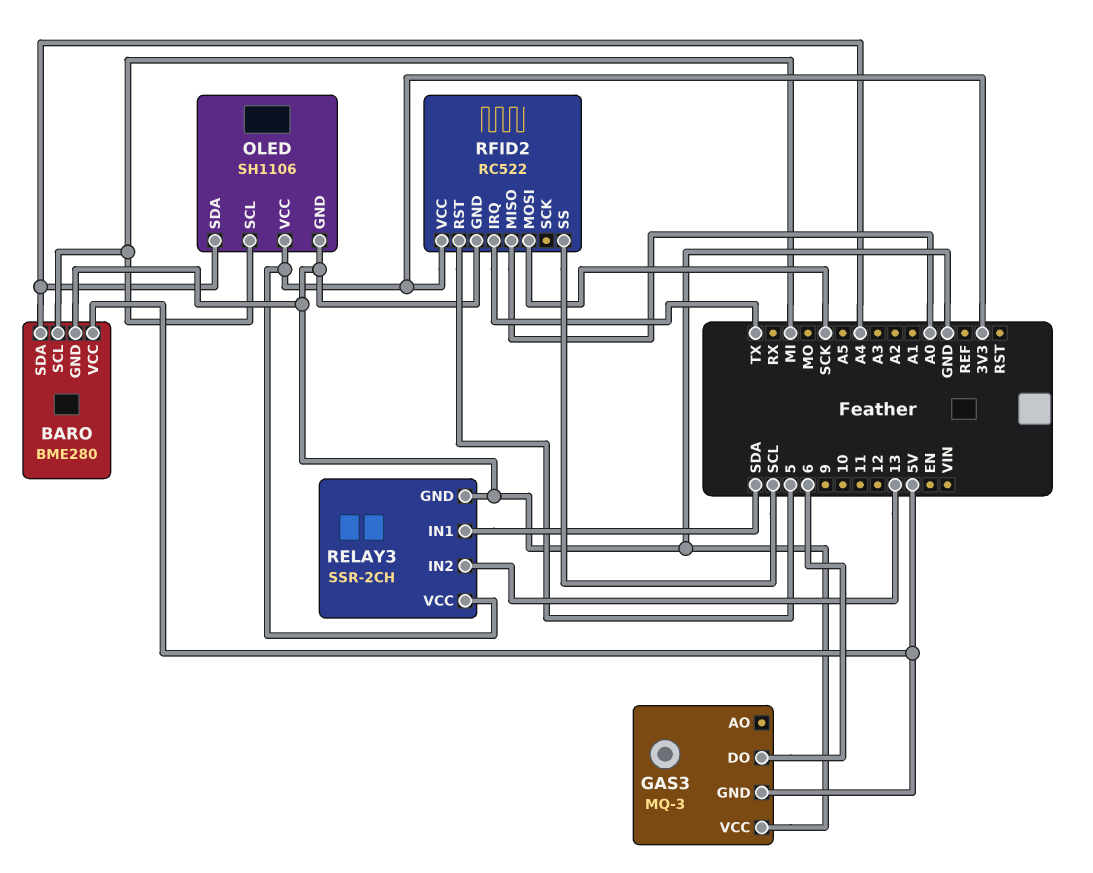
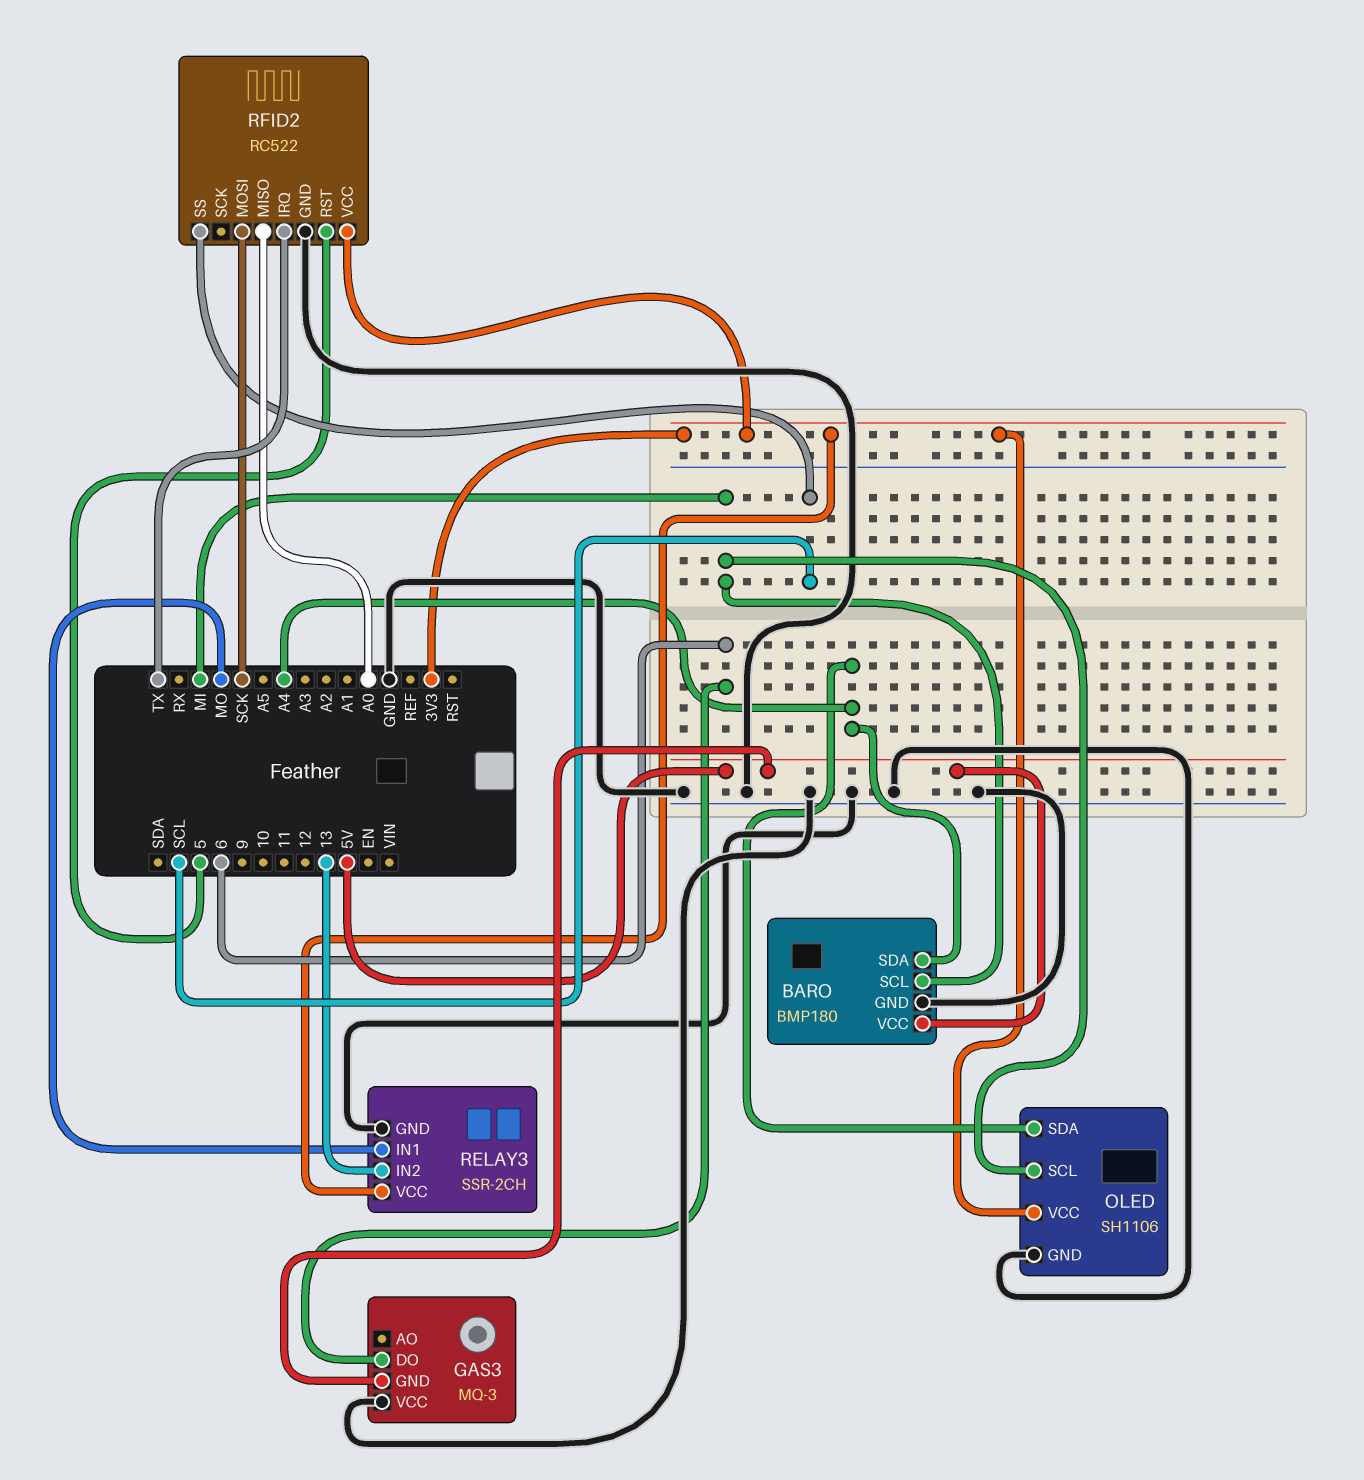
BARO: BME280 -> BMP180
RELAY3 pin IN1: SDA -> MO

